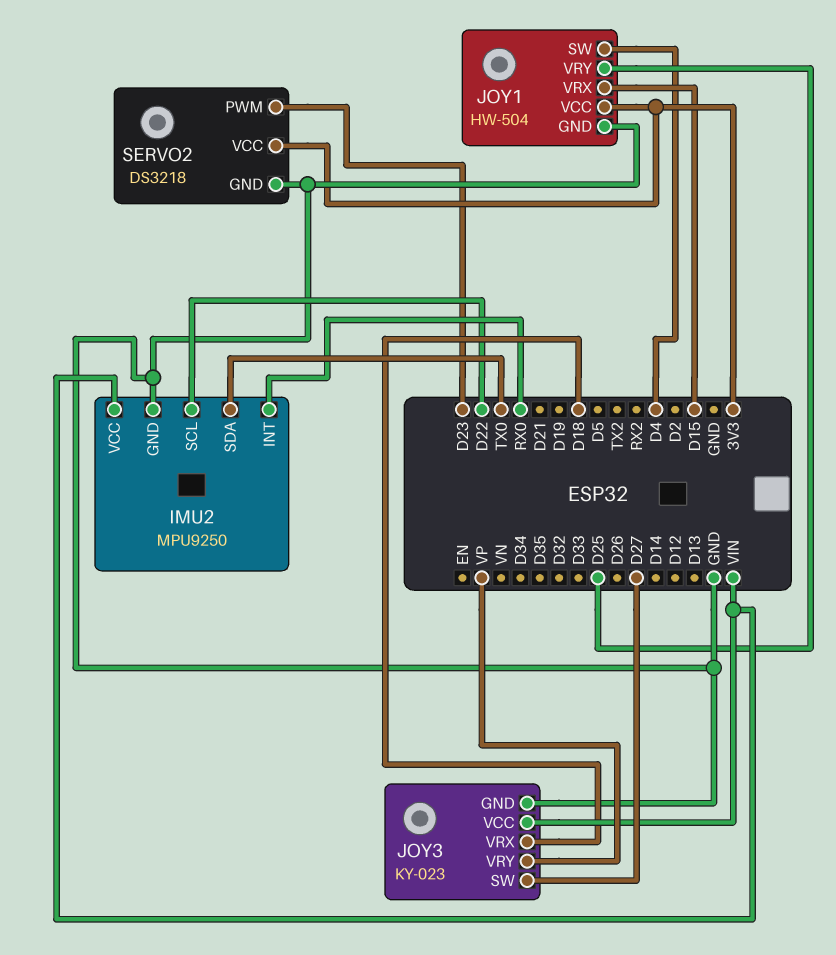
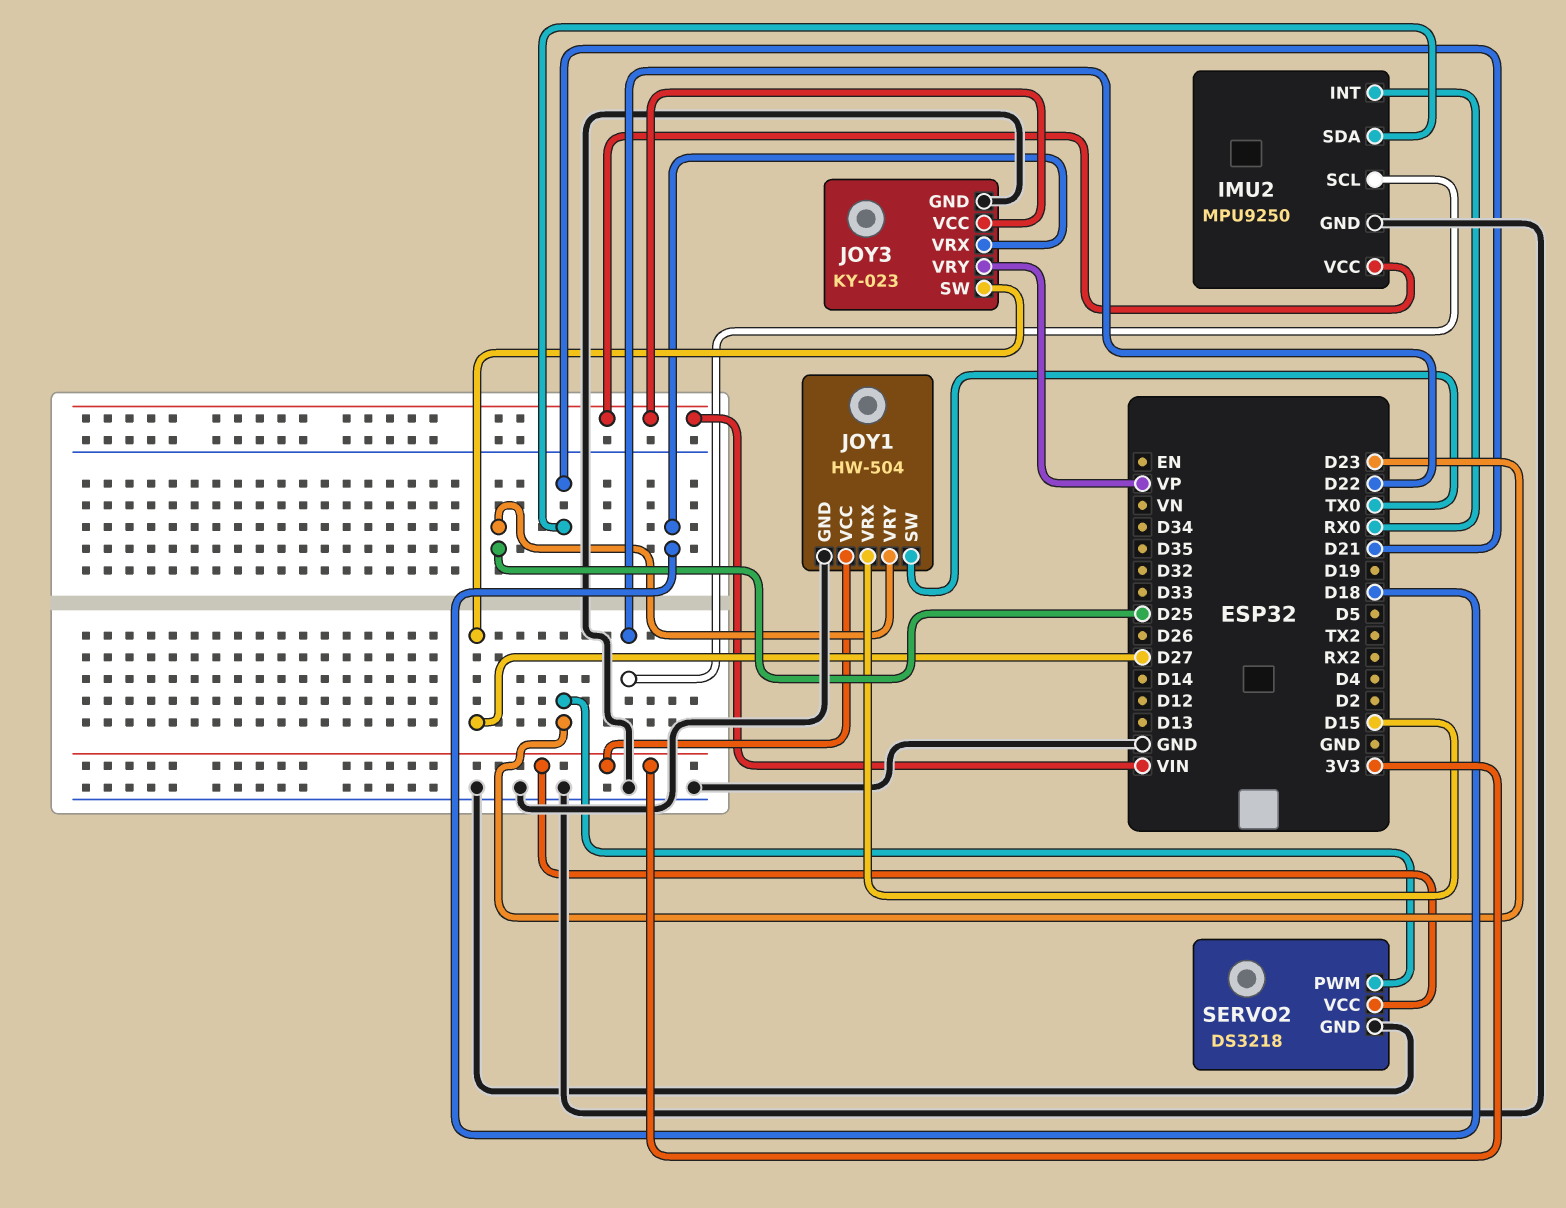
IMU2 pin SDA: TX0 -> D21
JOY1 pin SW: D4 -> TX0

